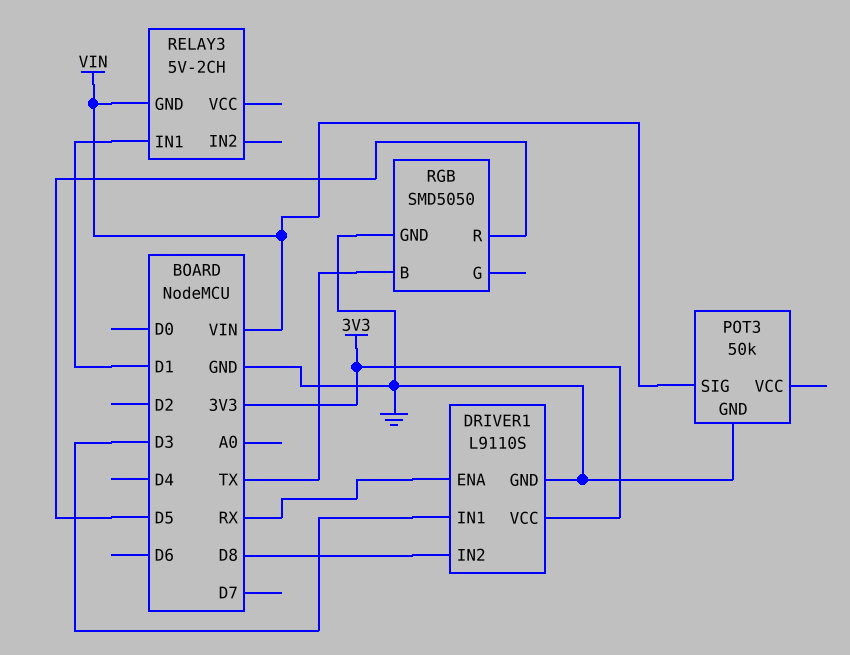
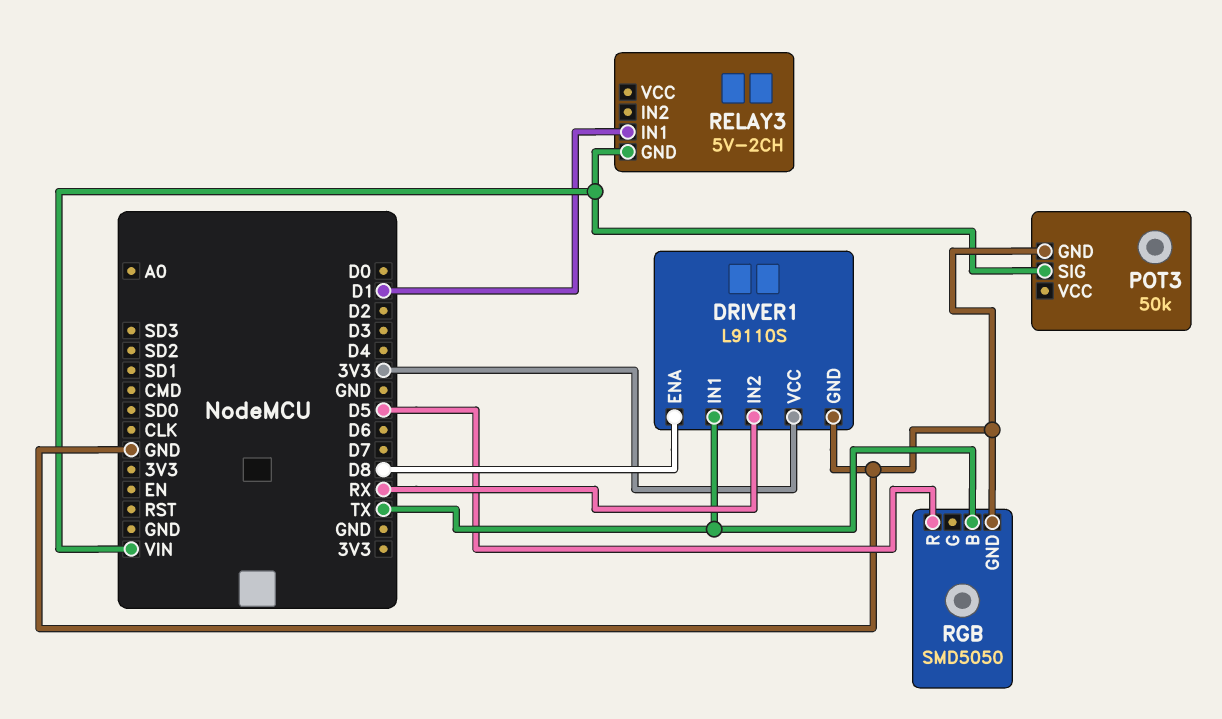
DRIVER1 pin ENA: RX -> D8
DRIVER1 pin IN1: D3 -> TX
DRIVER1 pin IN2: D8 -> RX

